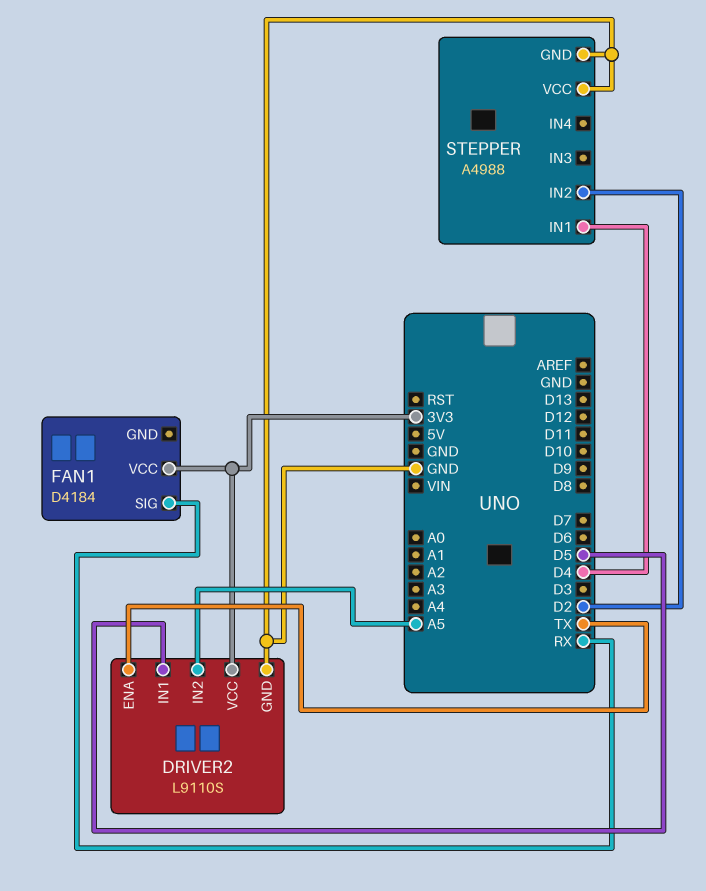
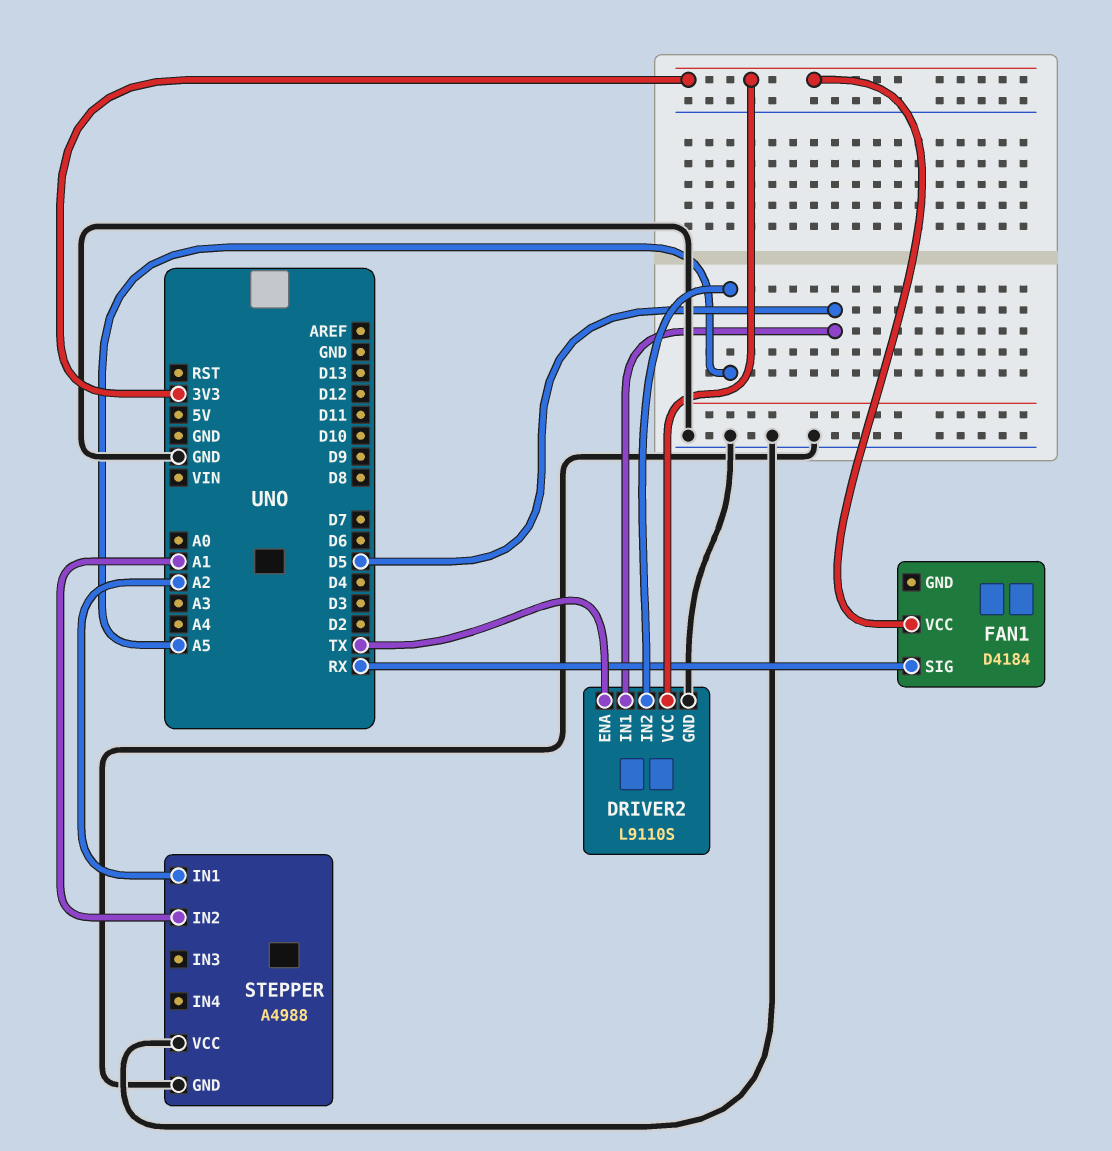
STEPPER pin IN1: D4 -> A2
STEPPER pin IN2: D2 -> A1

